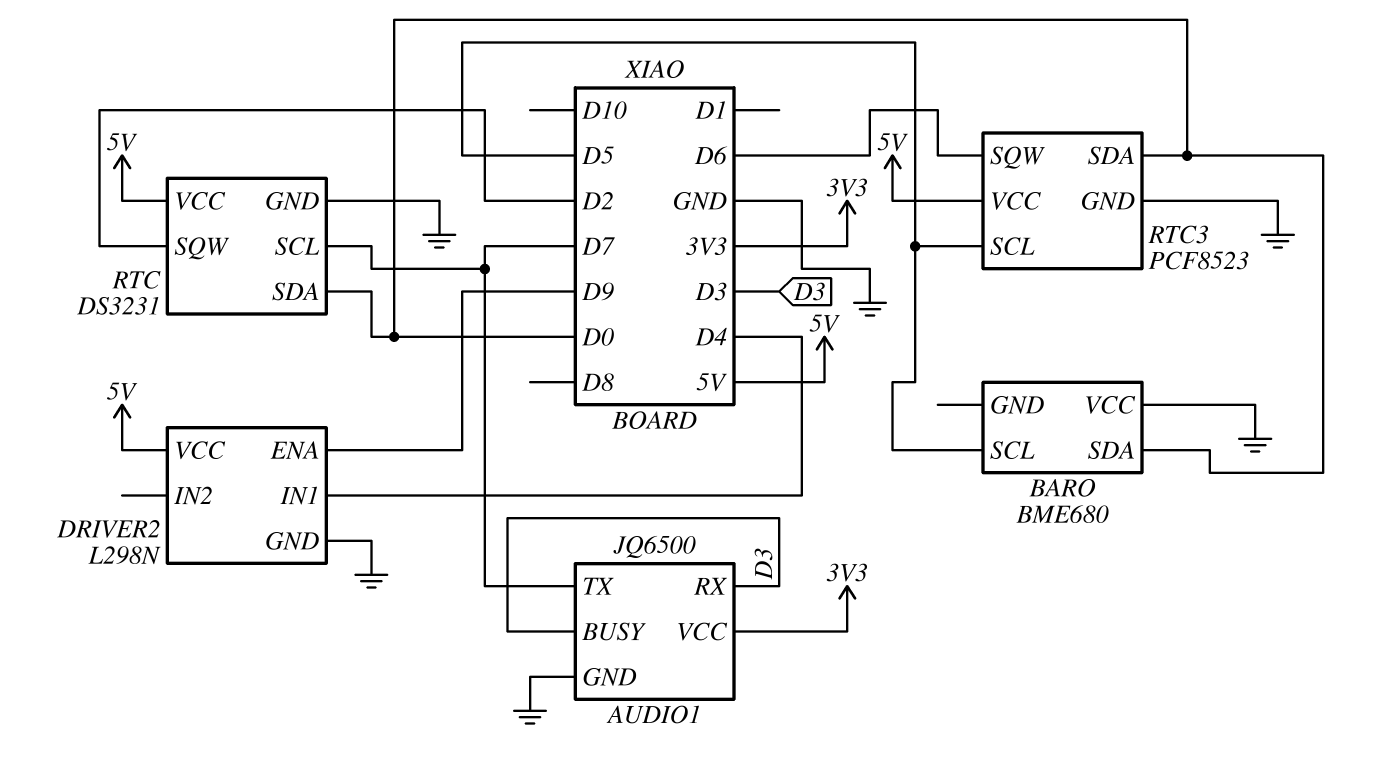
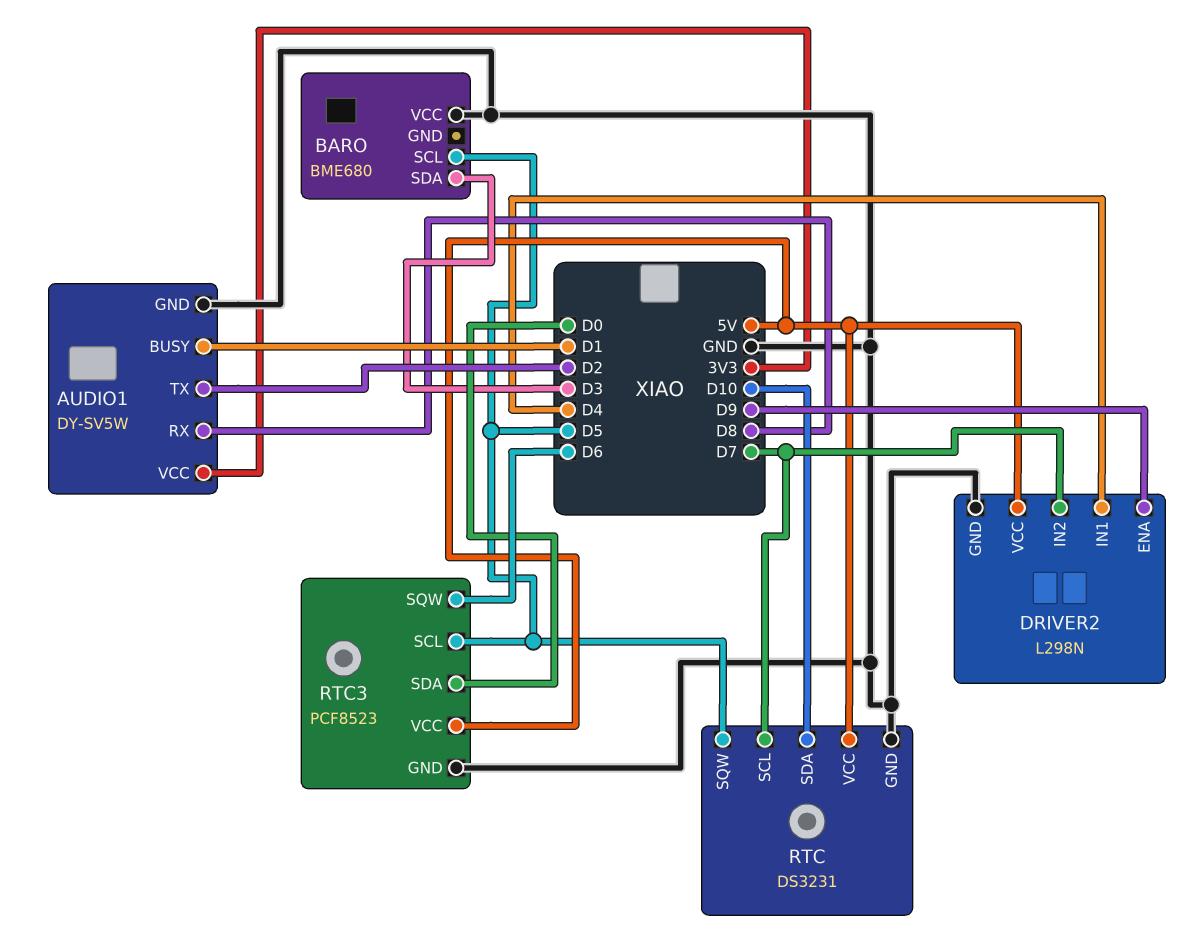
AUDIO1: JQ6500 -> DY-SV5W
AUDIO1 pin BUSY: D3 -> D1
AUDIO1 pin RX: D3 -> D8
AUDIO1 pin TX: D7 -> D2
BARO pin SDA: D0 -> D3
DRIVER2 pin IN2: none -> D7
RTC pin SDA: D0 -> D10
RTC pin SQW: D2 -> D5

